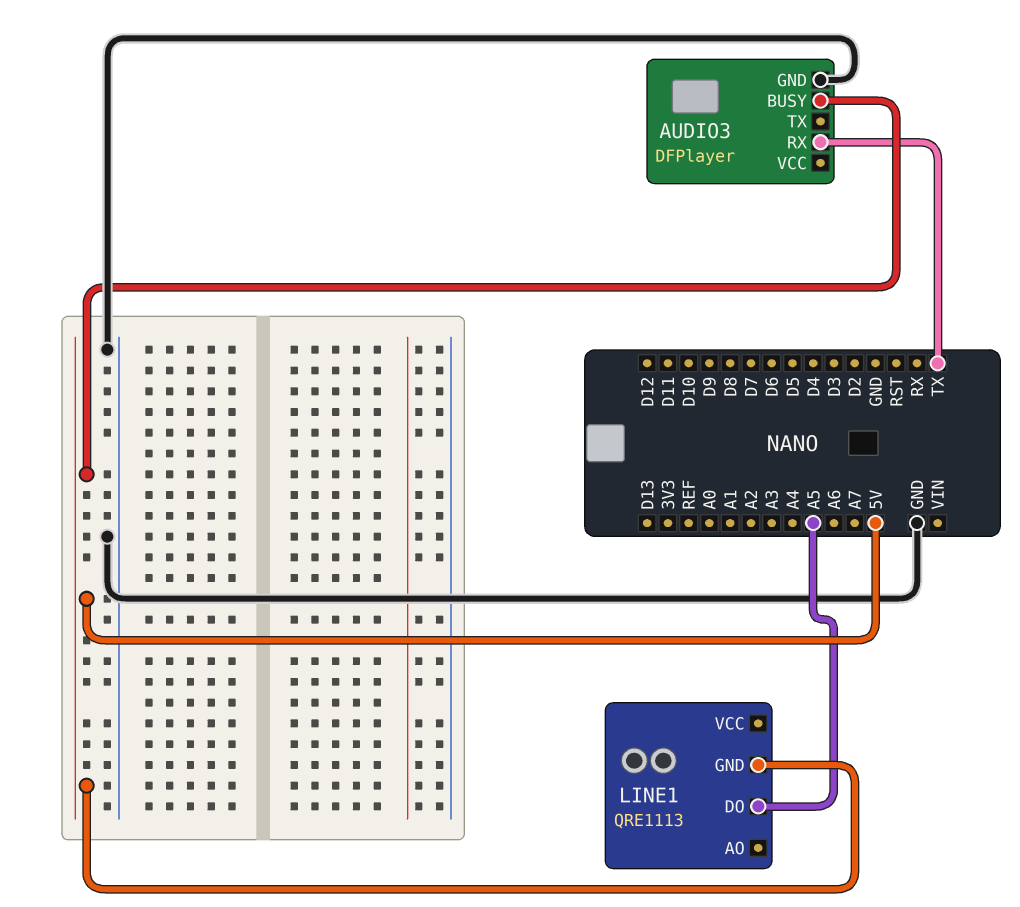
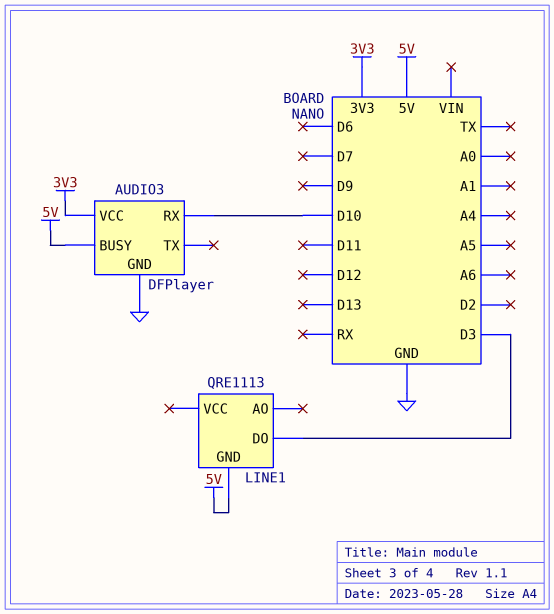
AUDIO3 pin RX: TX -> D10
AUDIO3 pin VCC: none -> 3V3
LINE1 pin DO: A5 -> D3

